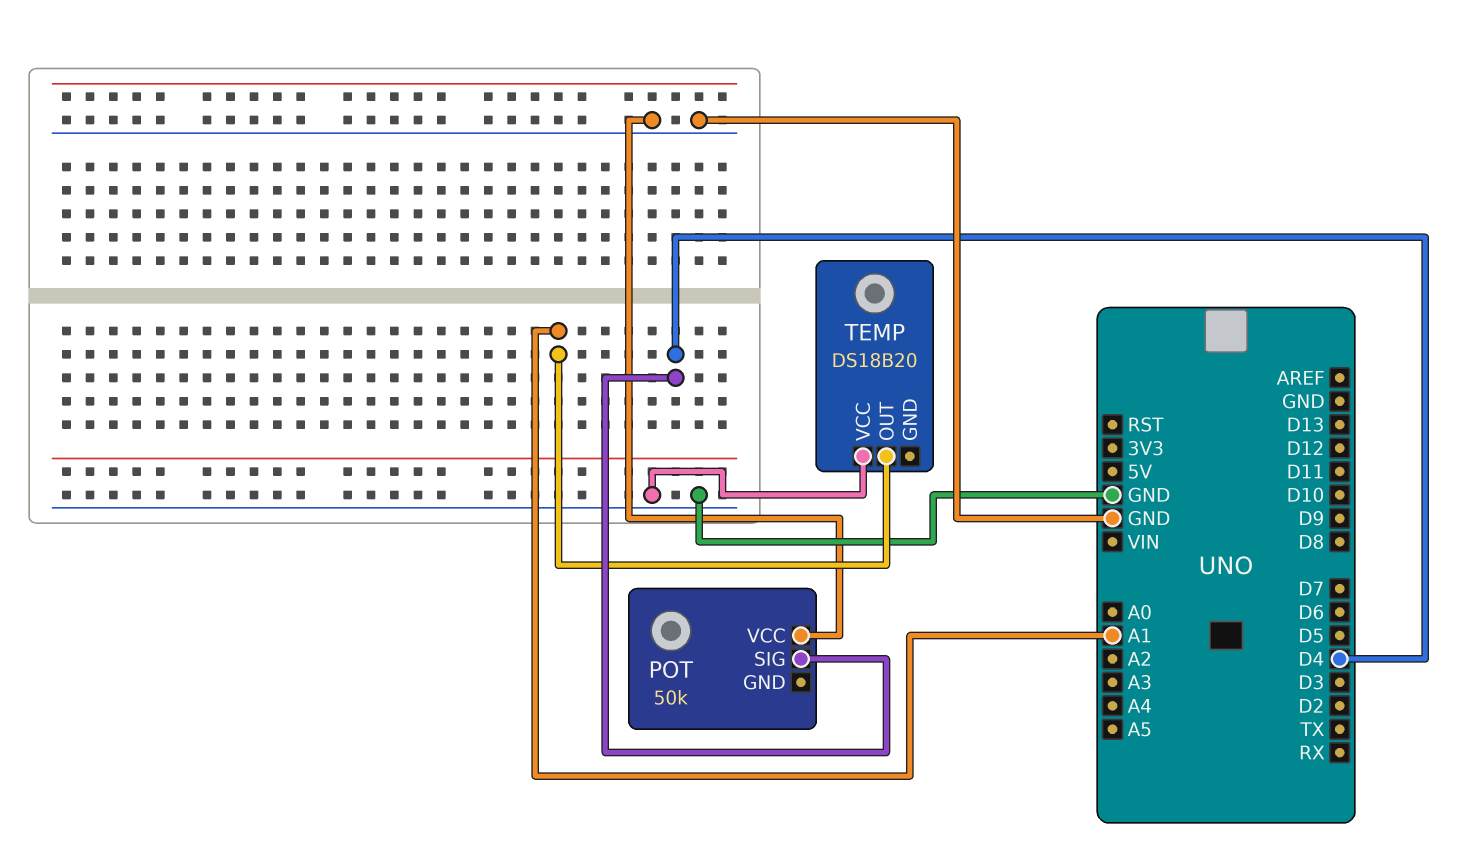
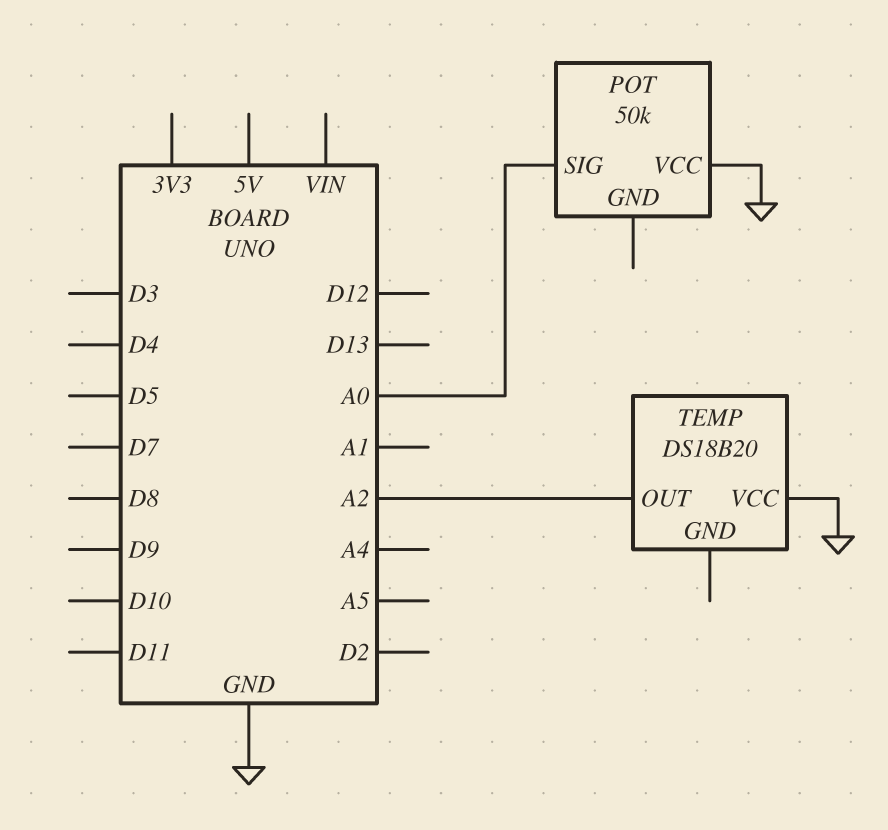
POT pin SIG: D4 -> A0
TEMP pin OUT: A1 -> A2

